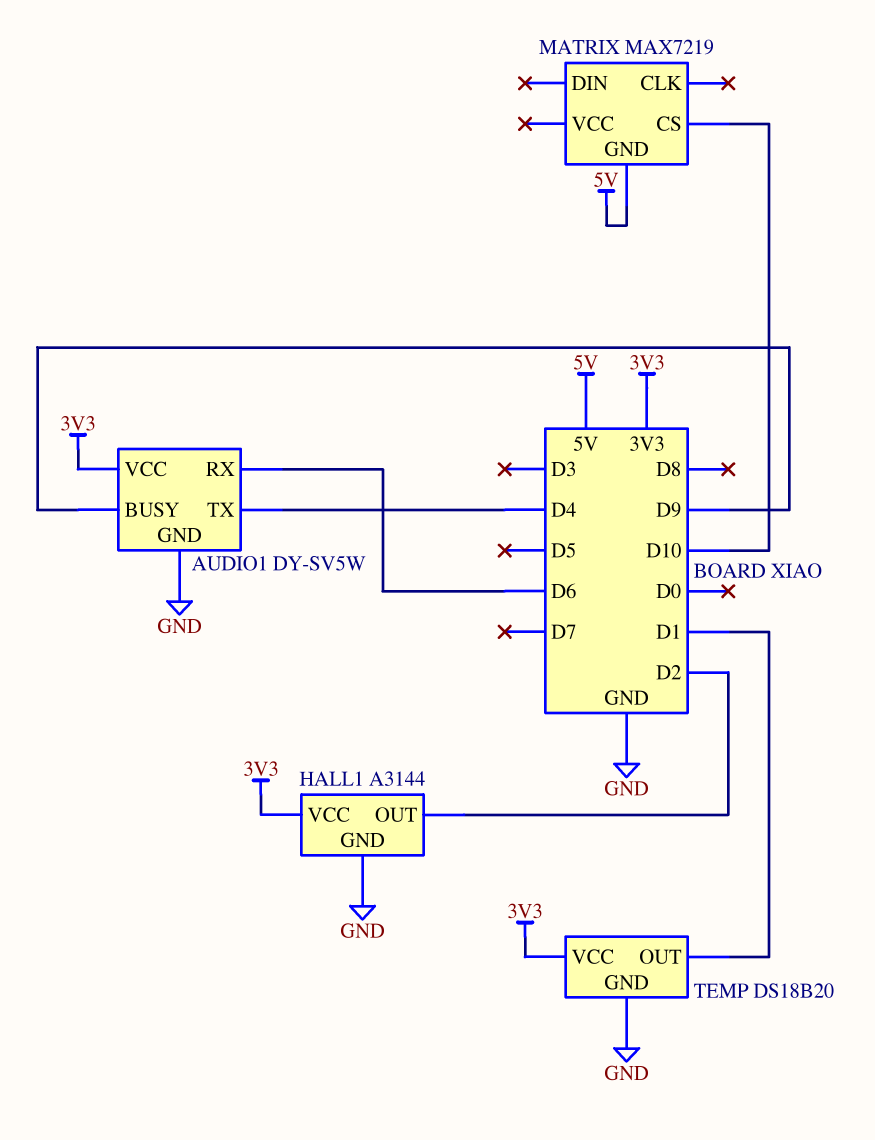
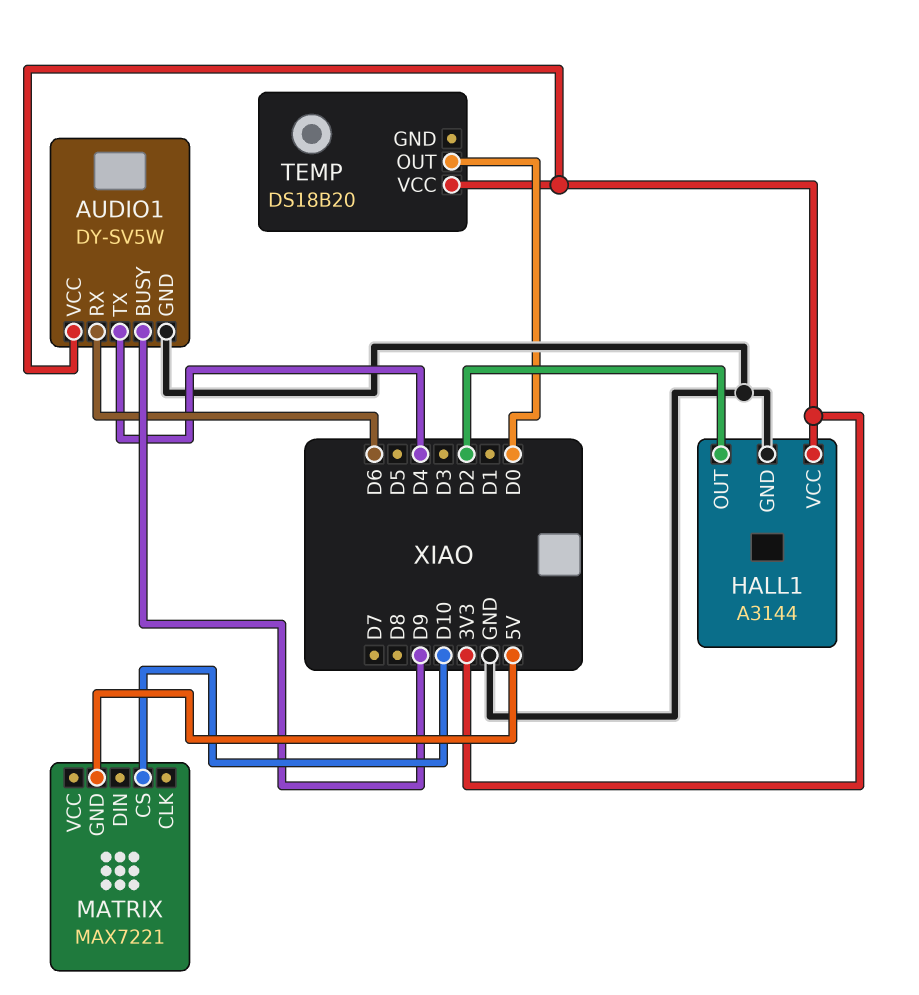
MATRIX: MAX7219 -> MAX7221
TEMP pin GND: GND -> none
TEMP pin OUT: D1 -> D0

